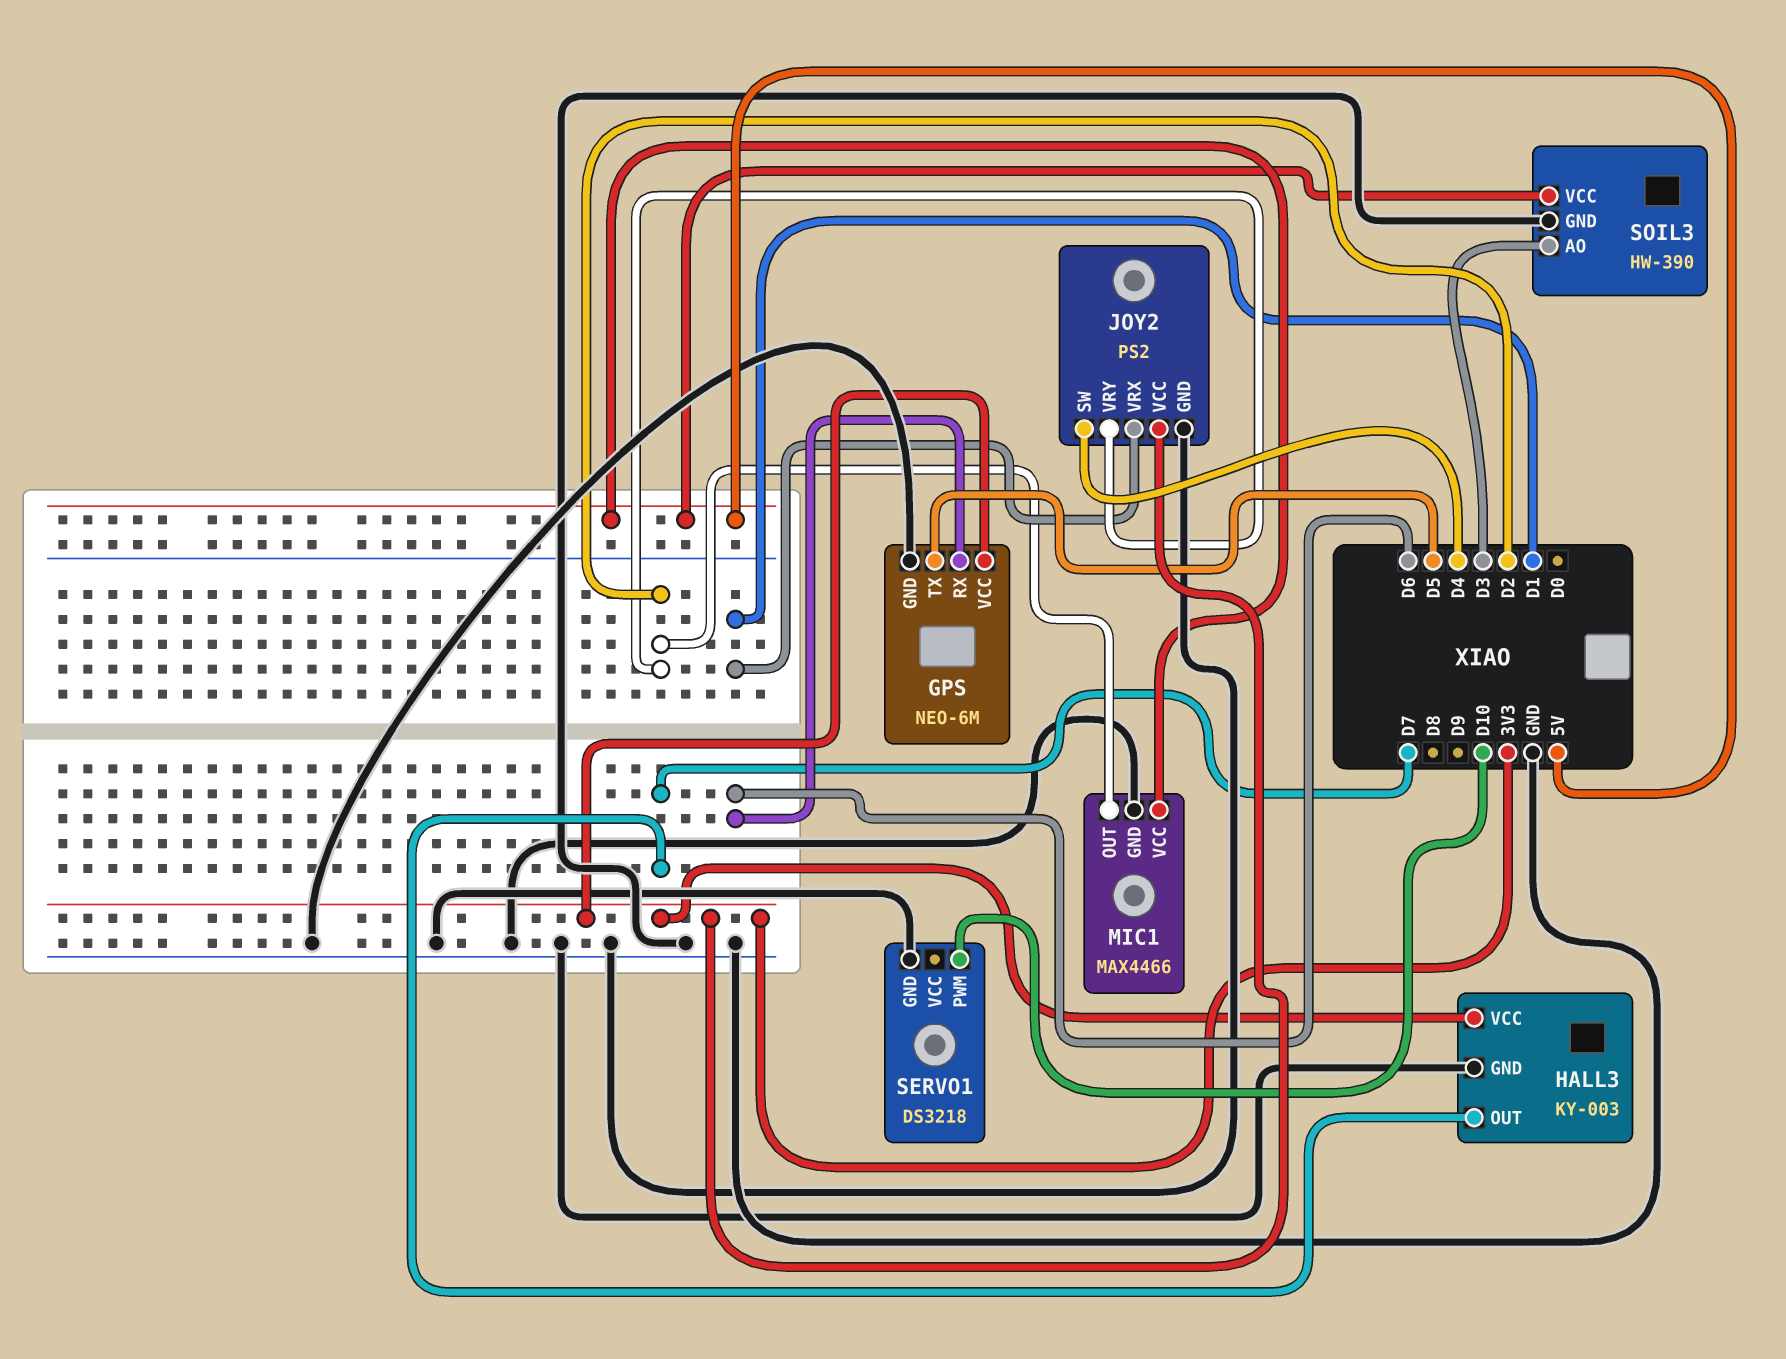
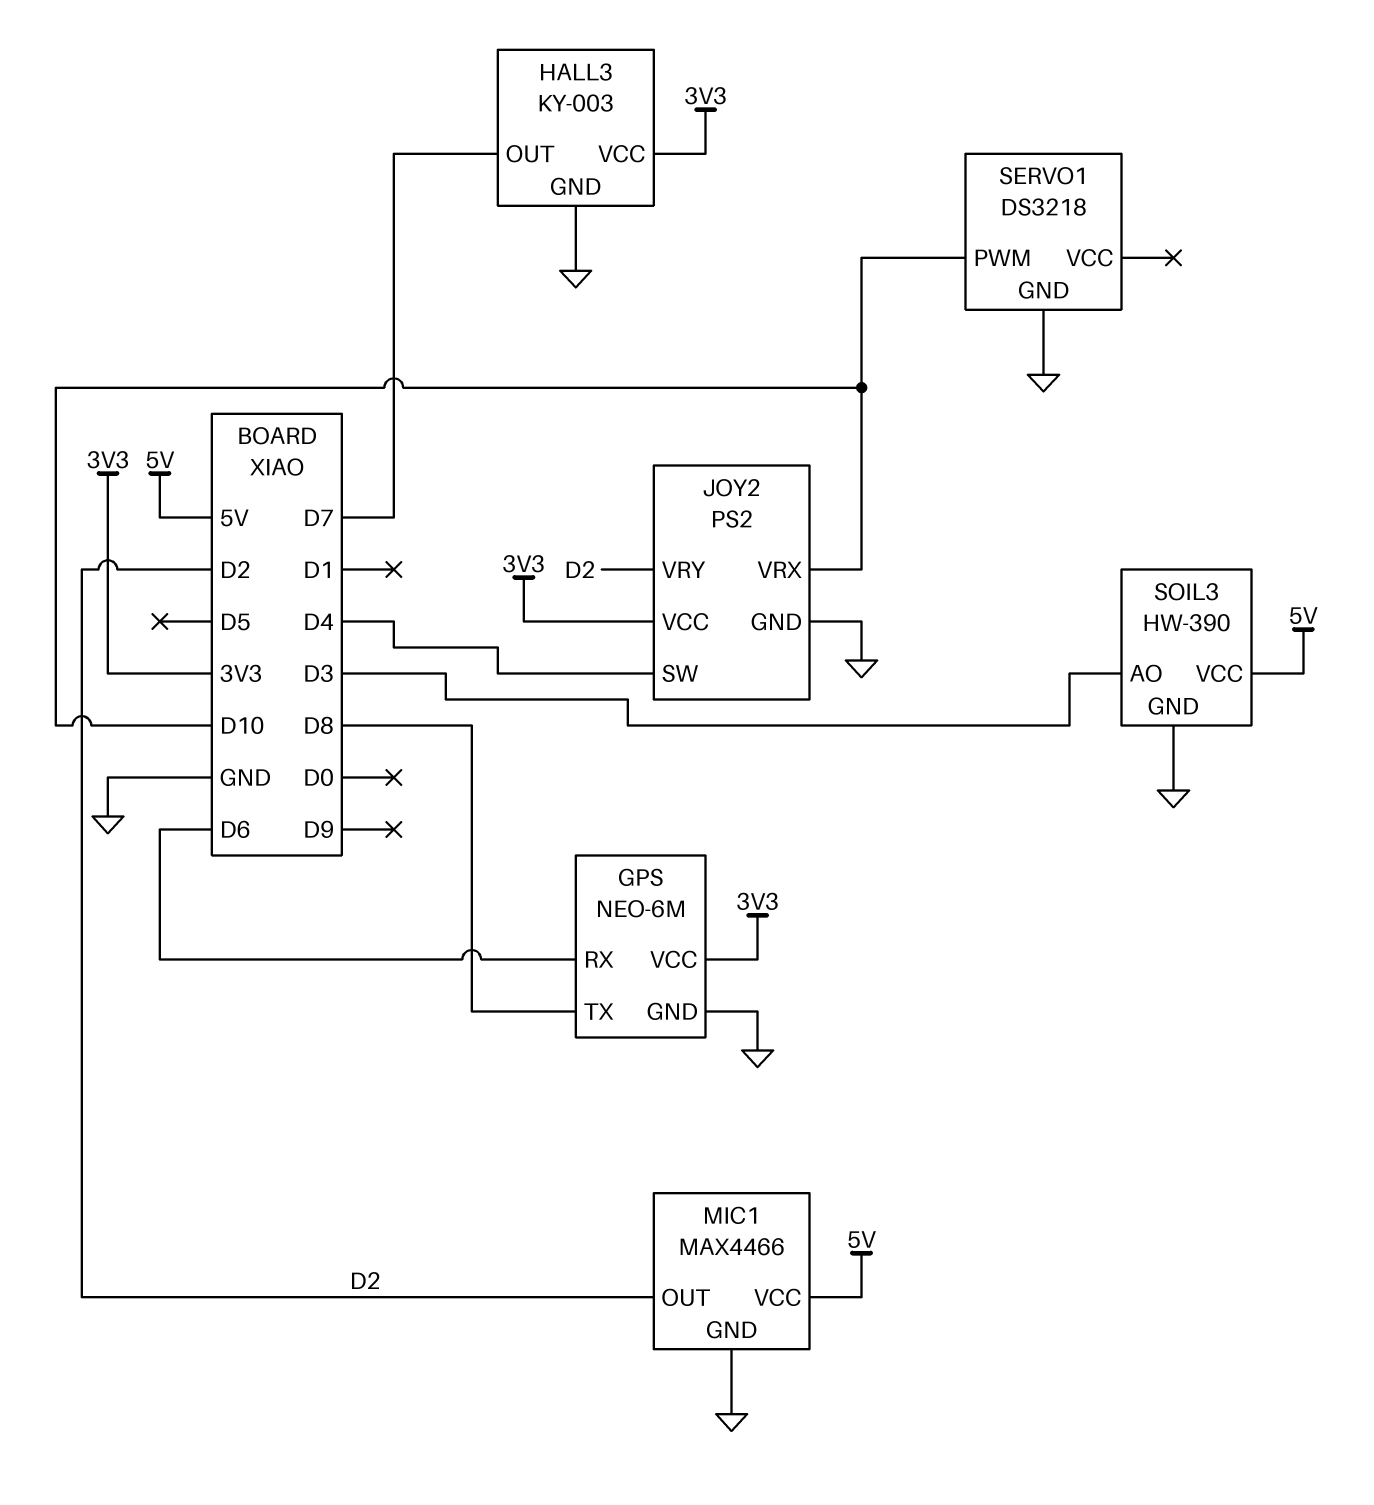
GPS pin TX: D5 -> D8
JOY2 pin VRX: D1 -> D10

